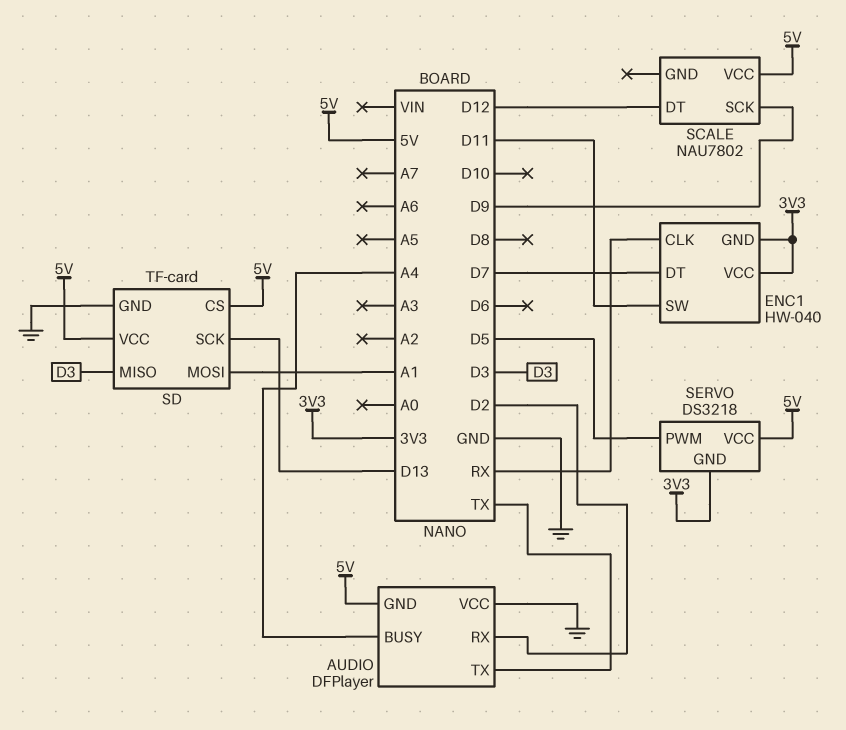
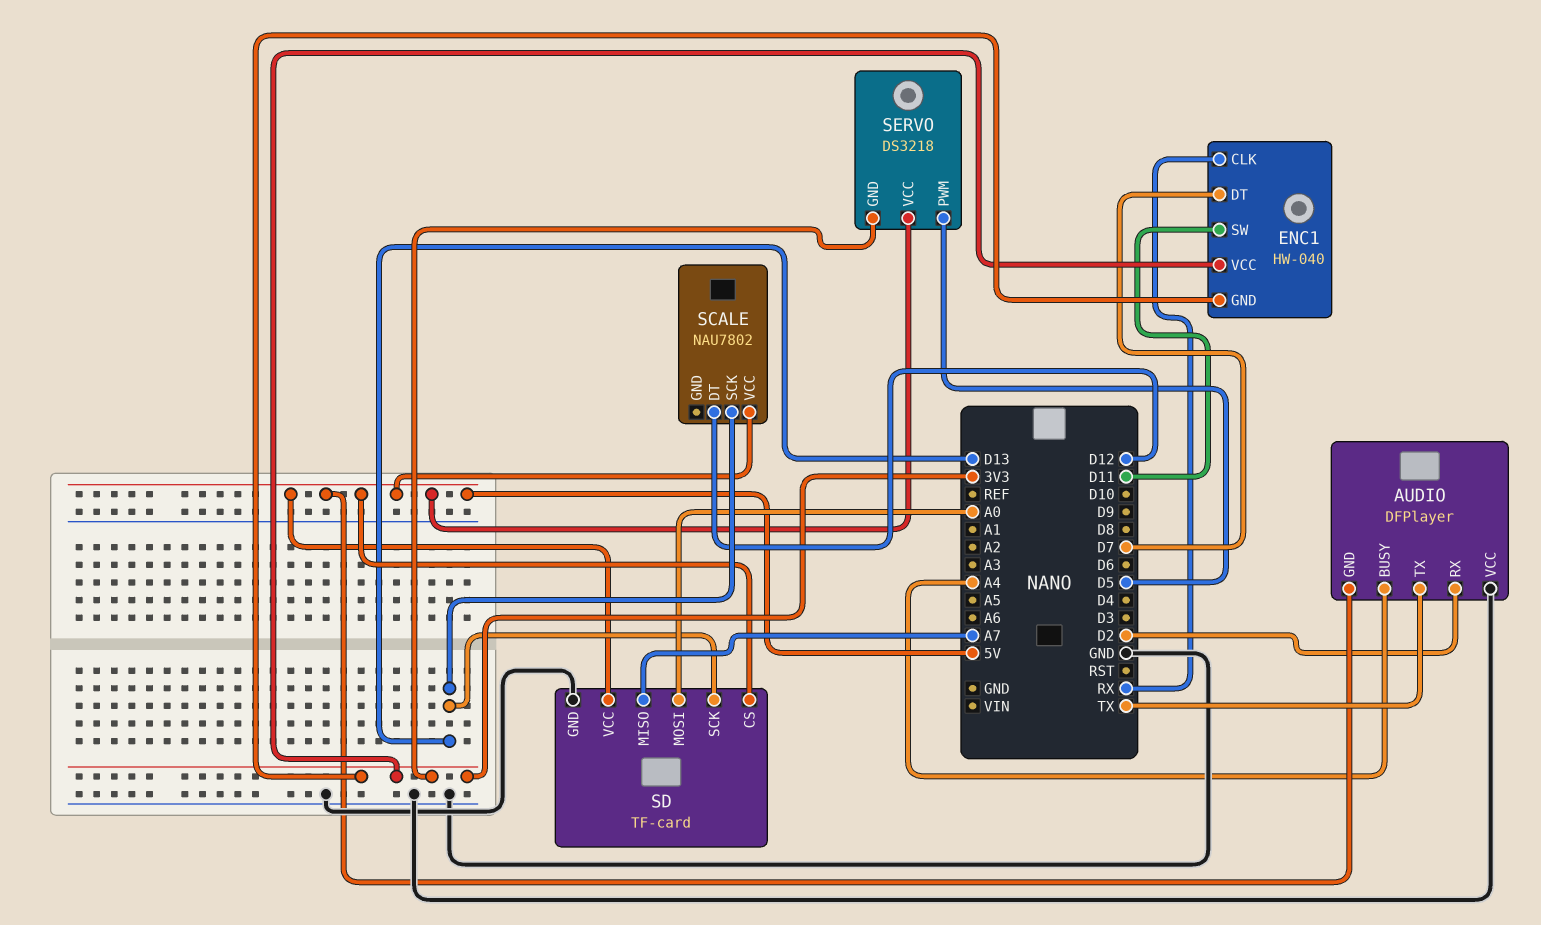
SCALE pin SCK: D9 -> D13
SD pin MISO: D3 -> A7
SD pin MOSI: A1 -> A0

